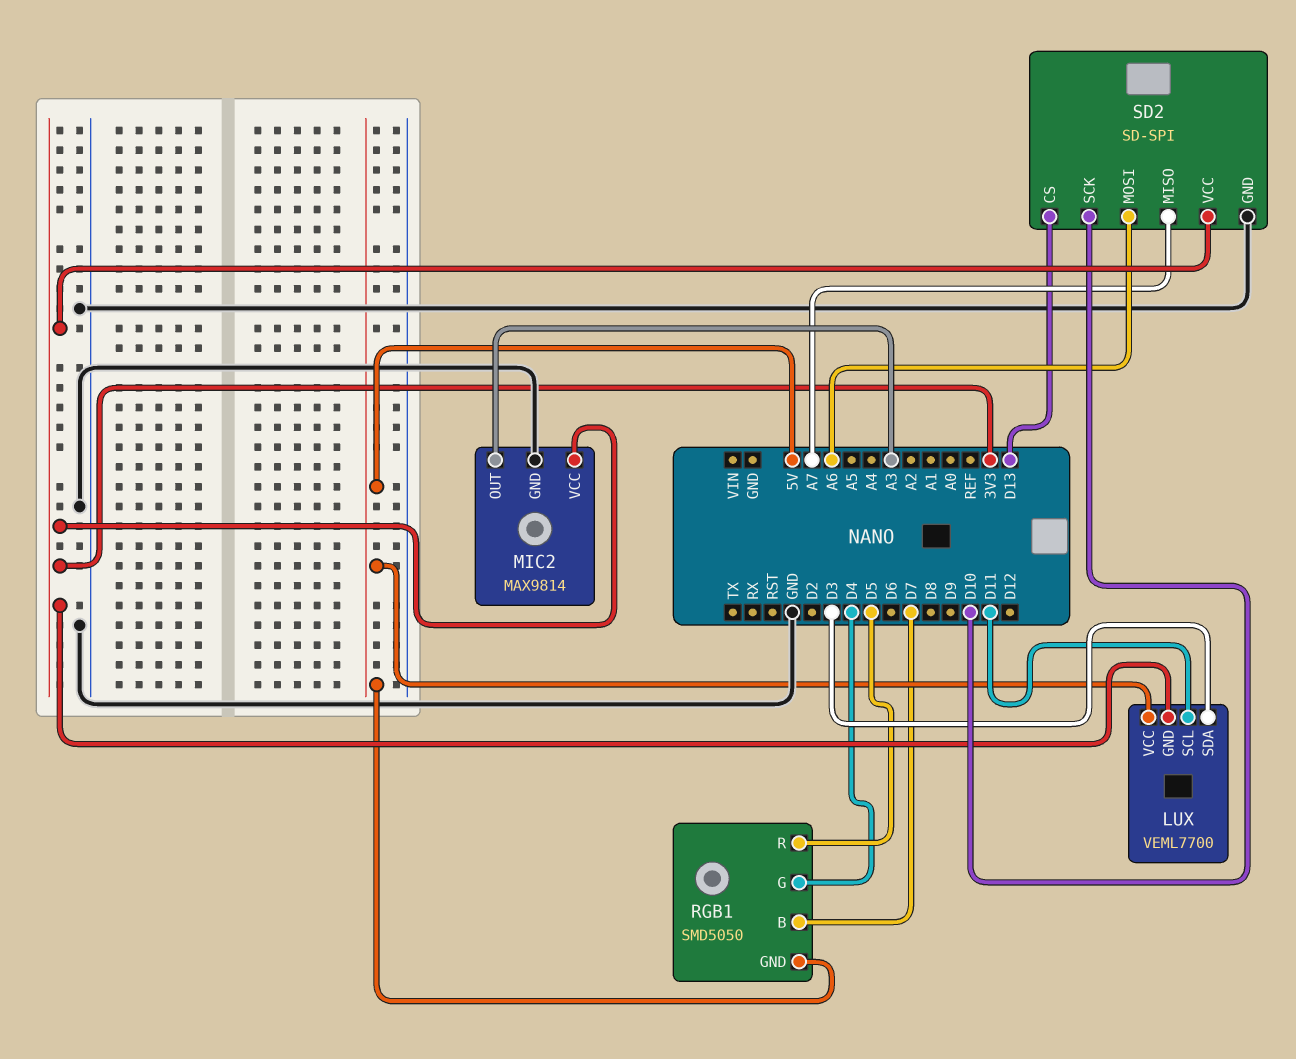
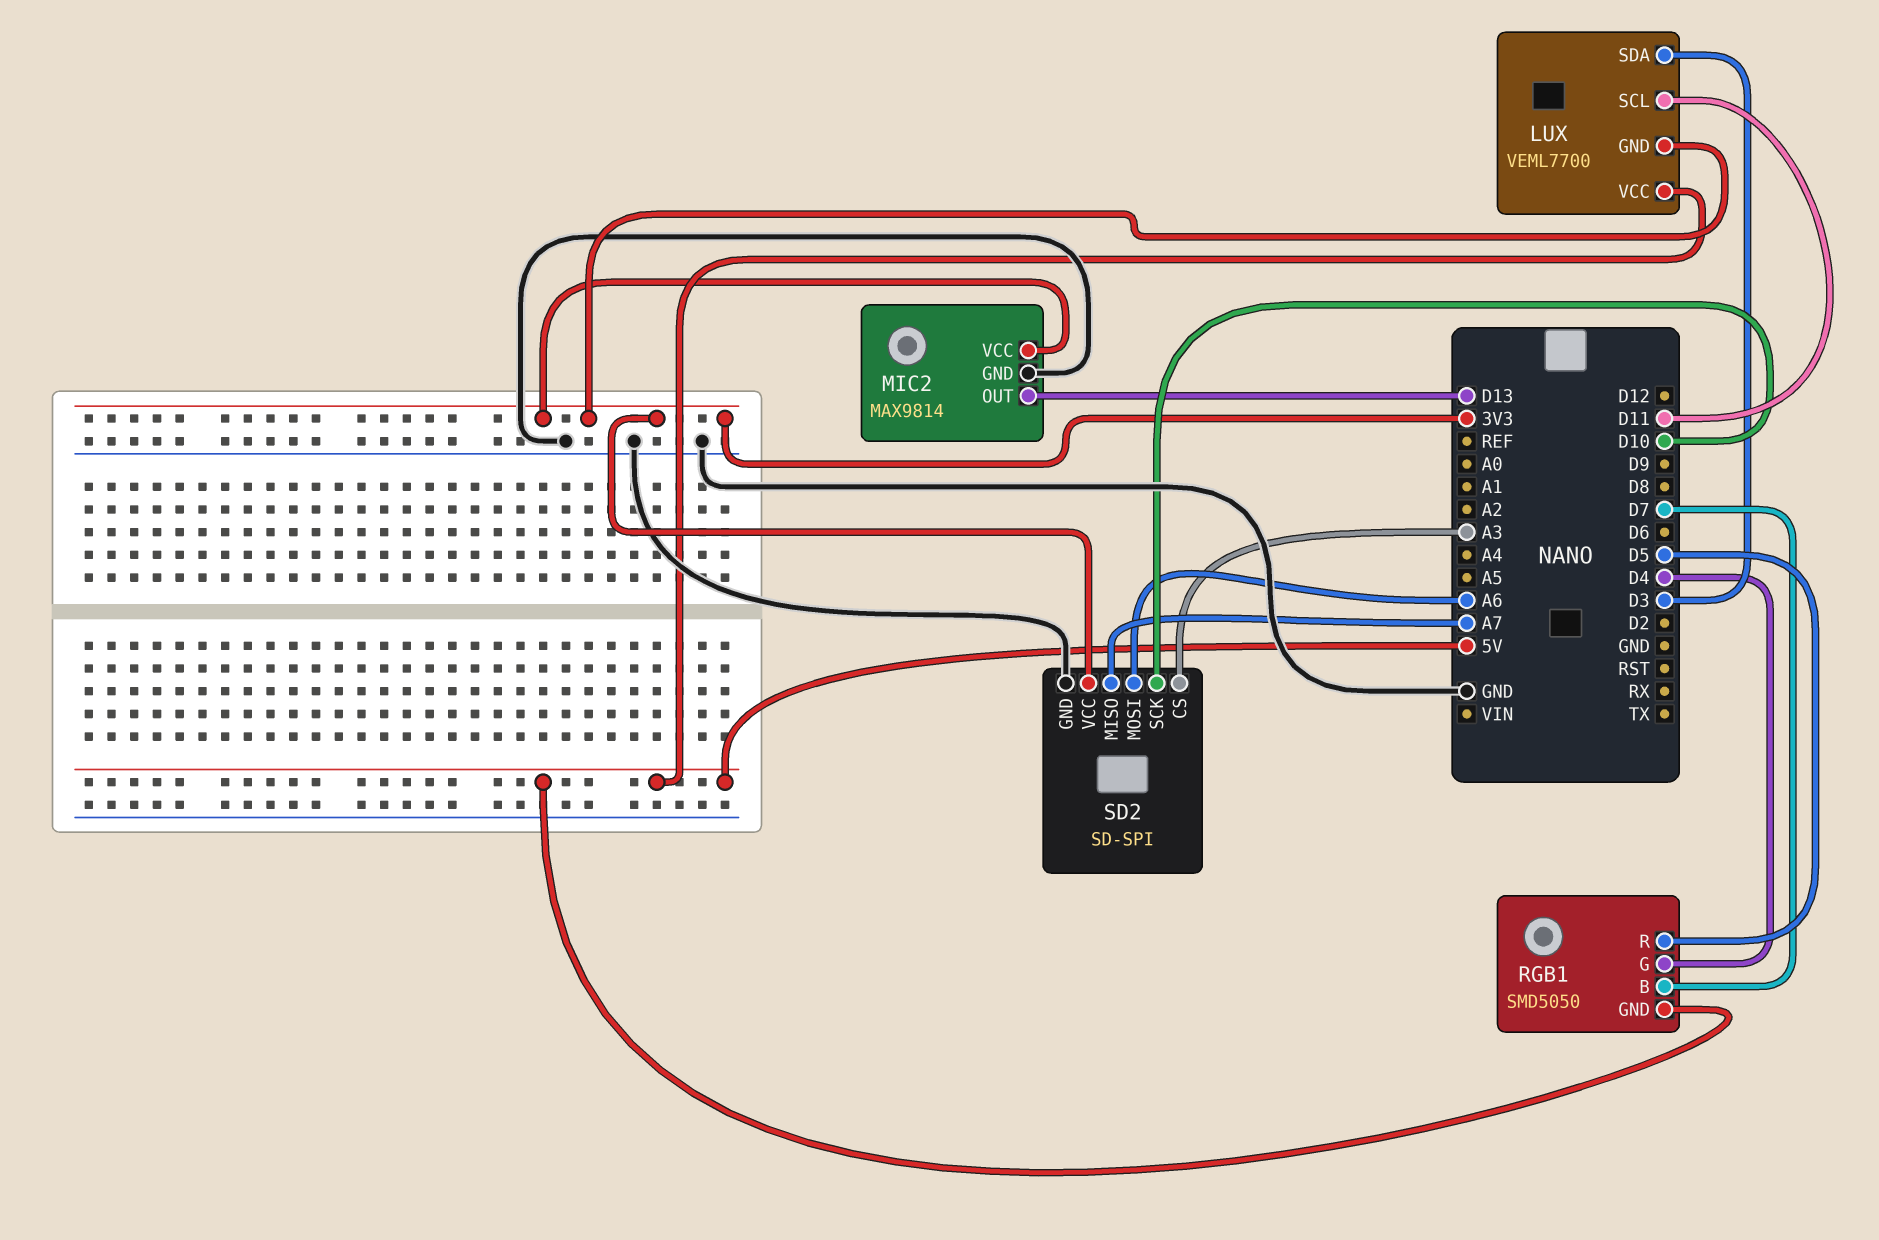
MIC2 pin OUT: A3 -> D13
SD2 pin CS: D13 -> A3

